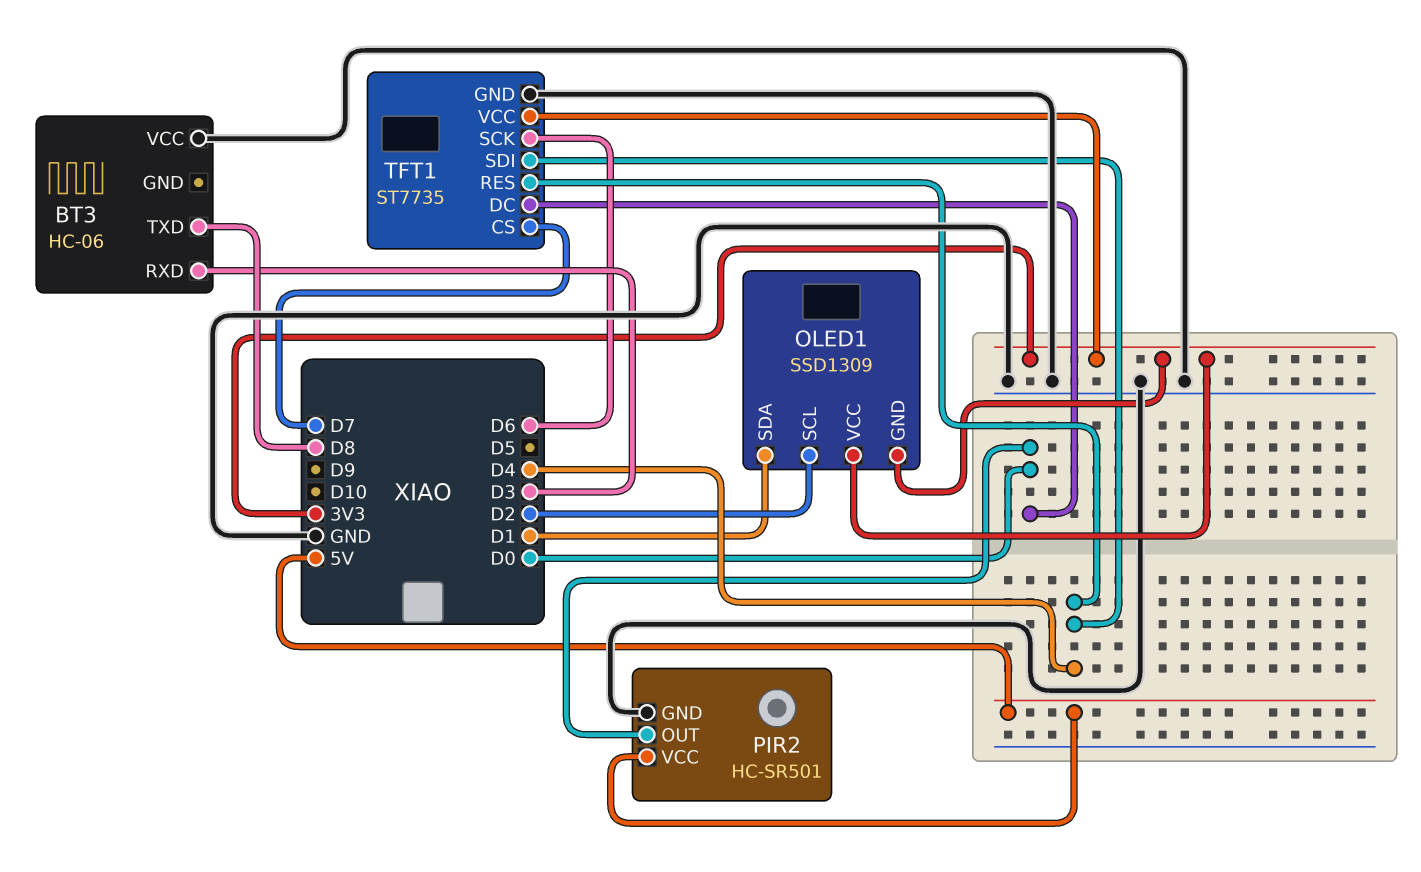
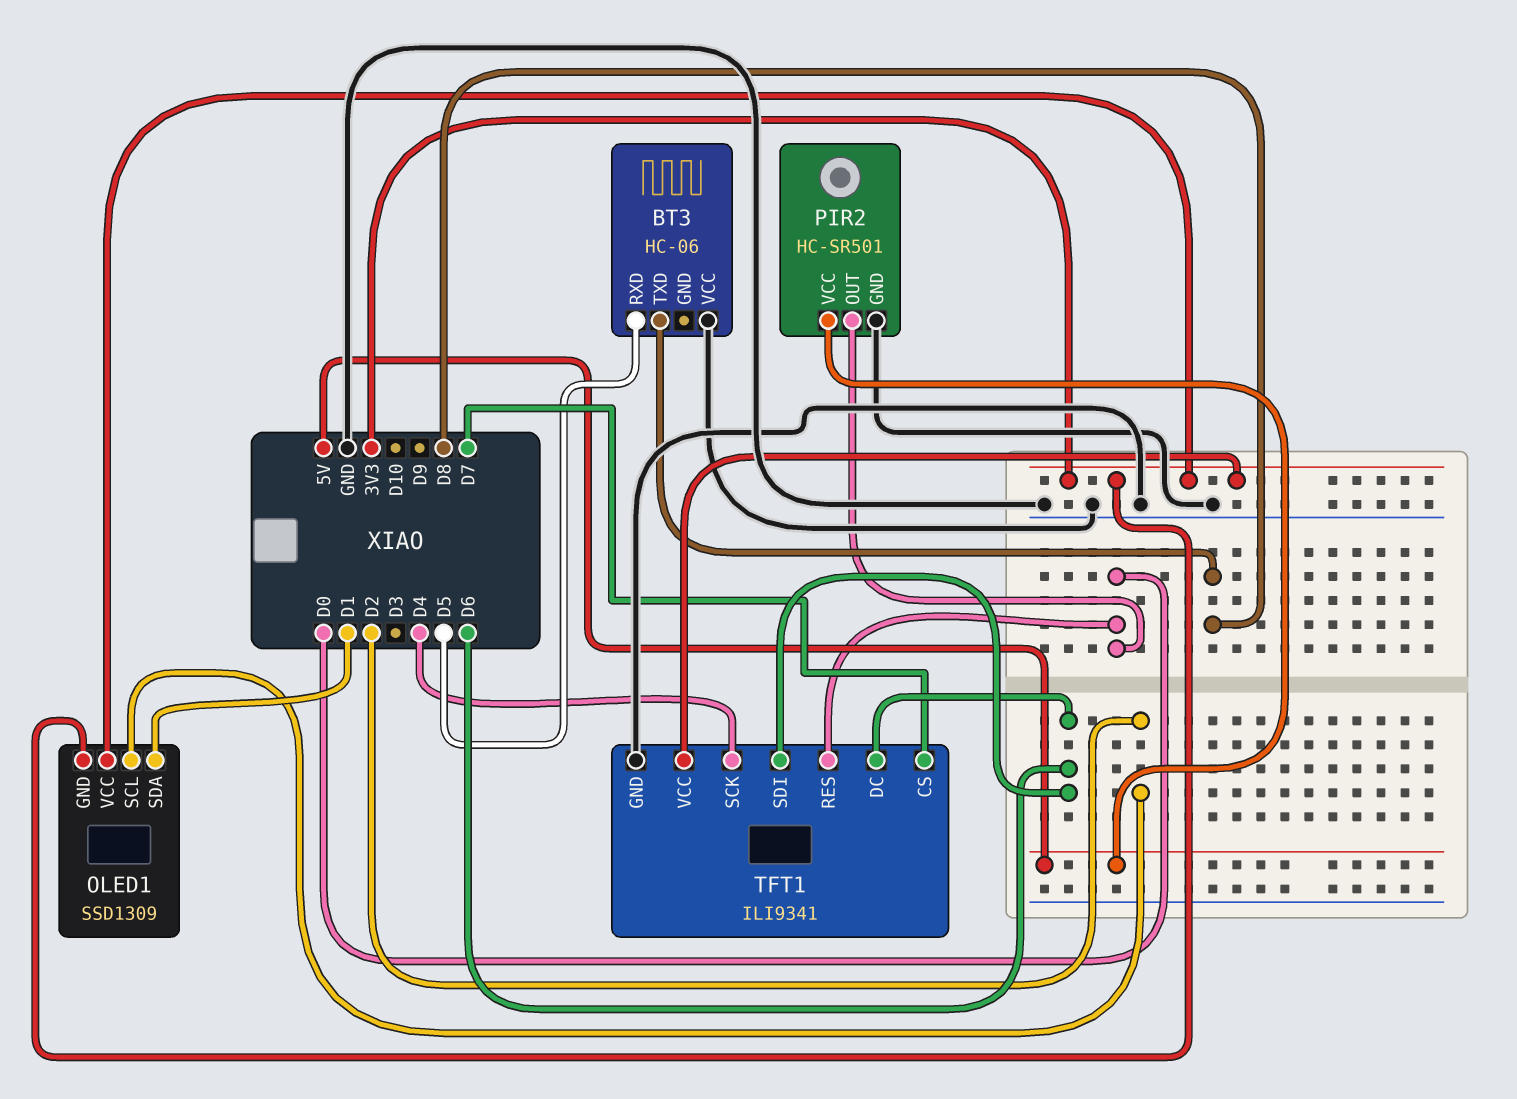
BT3 pin RXD: D3 -> D5
TFT1: ST7735 -> ILI9341
TFT1 pin DC: D0 -> D6
TFT1 pin RES: D4 -> D0
TFT1 pin SCK: D6 -> D4
TFT1 pin SDI: D4 -> D6

